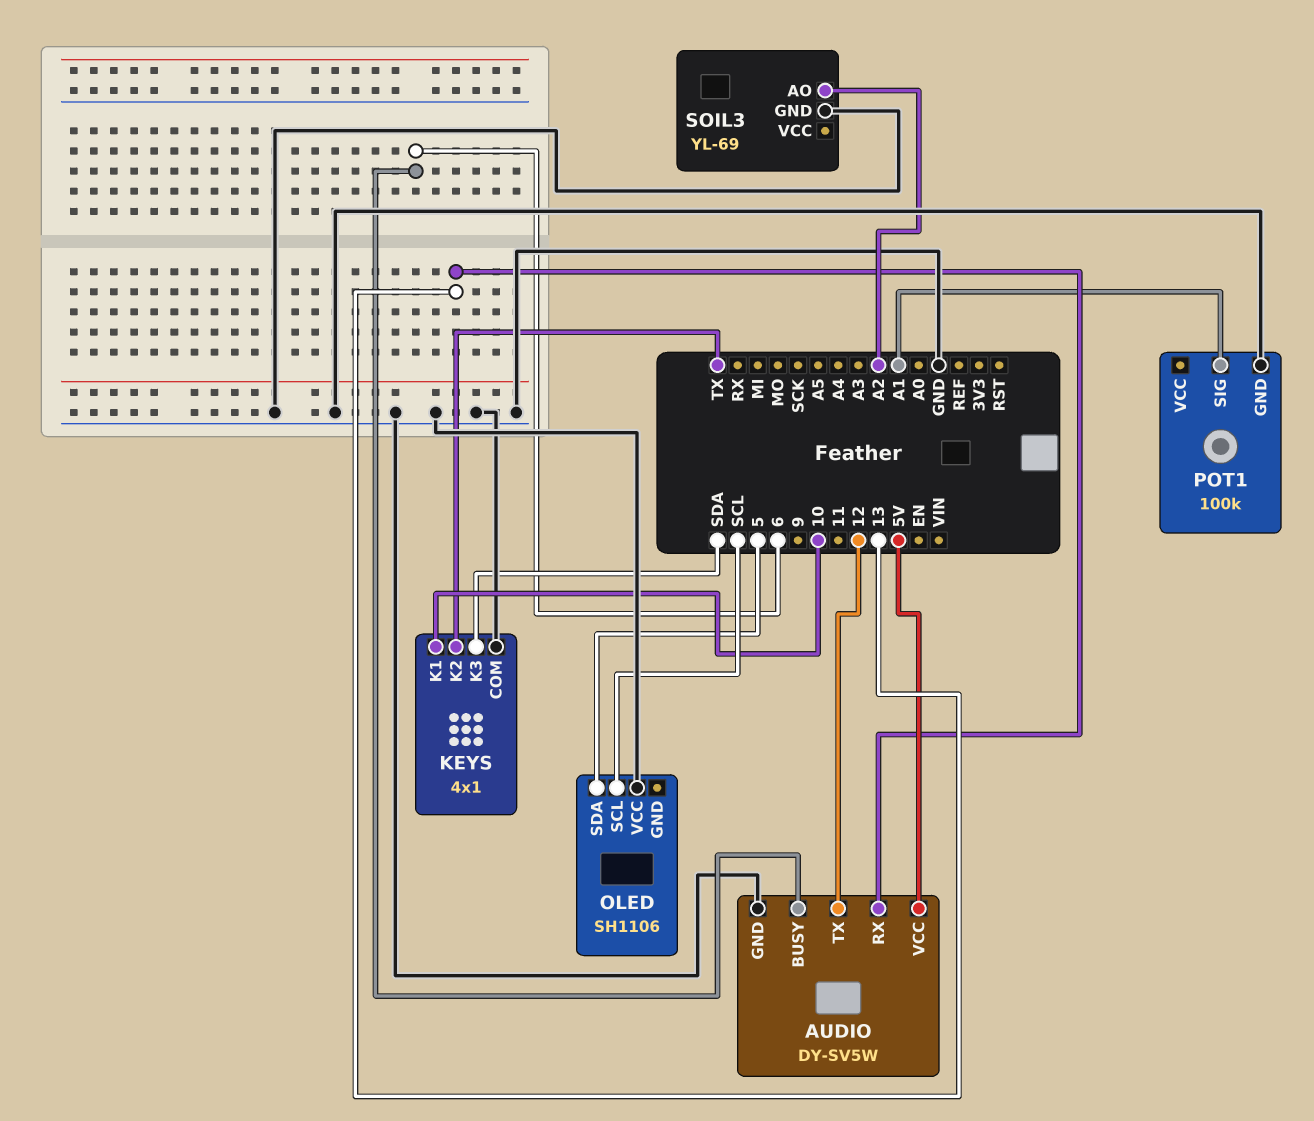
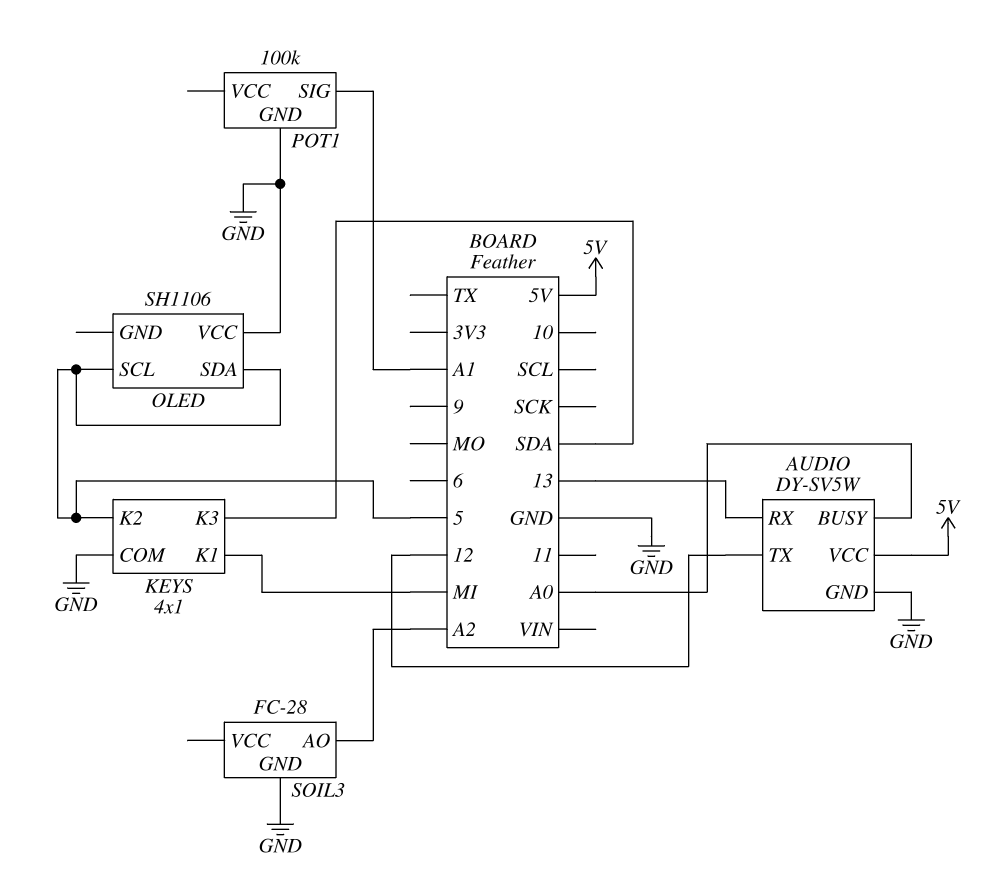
AUDIO pin BUSY: 6 -> A0
KEYS pin K1: 10 -> MI
KEYS pin K2: TX -> 5
OLED pin SCL: SCL -> 5
SOIL3: YL-69 -> FC-28

